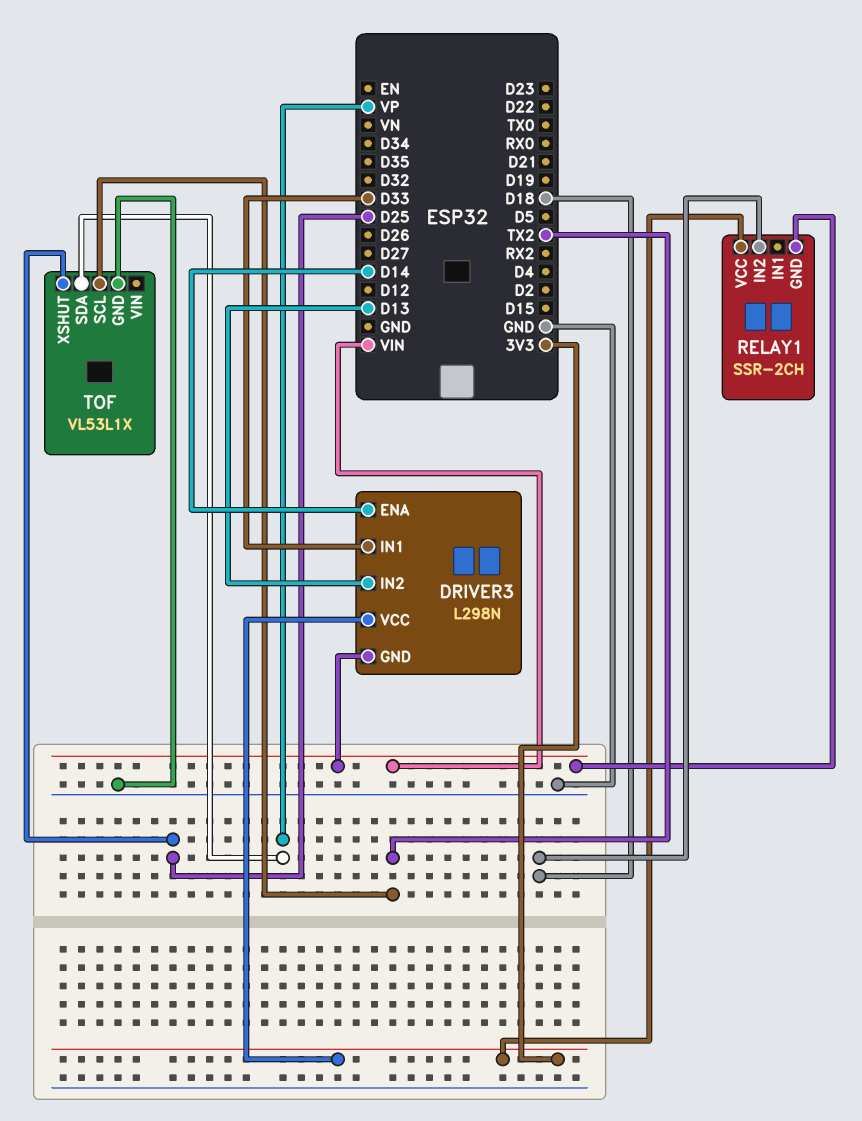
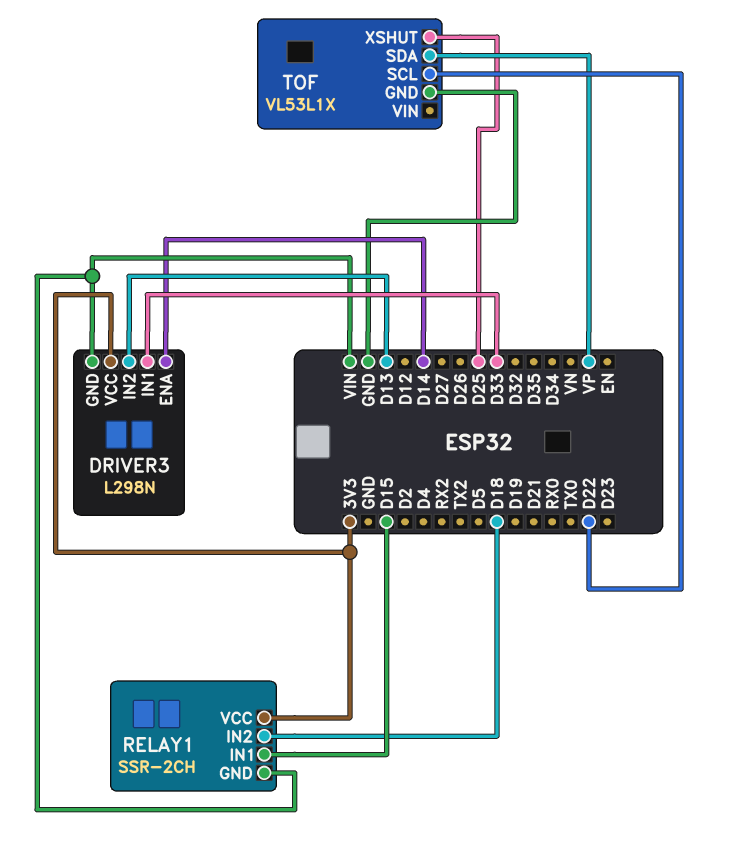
RELAY1 pin IN1: none -> D15
TOF pin SCL: TX2 -> D22

